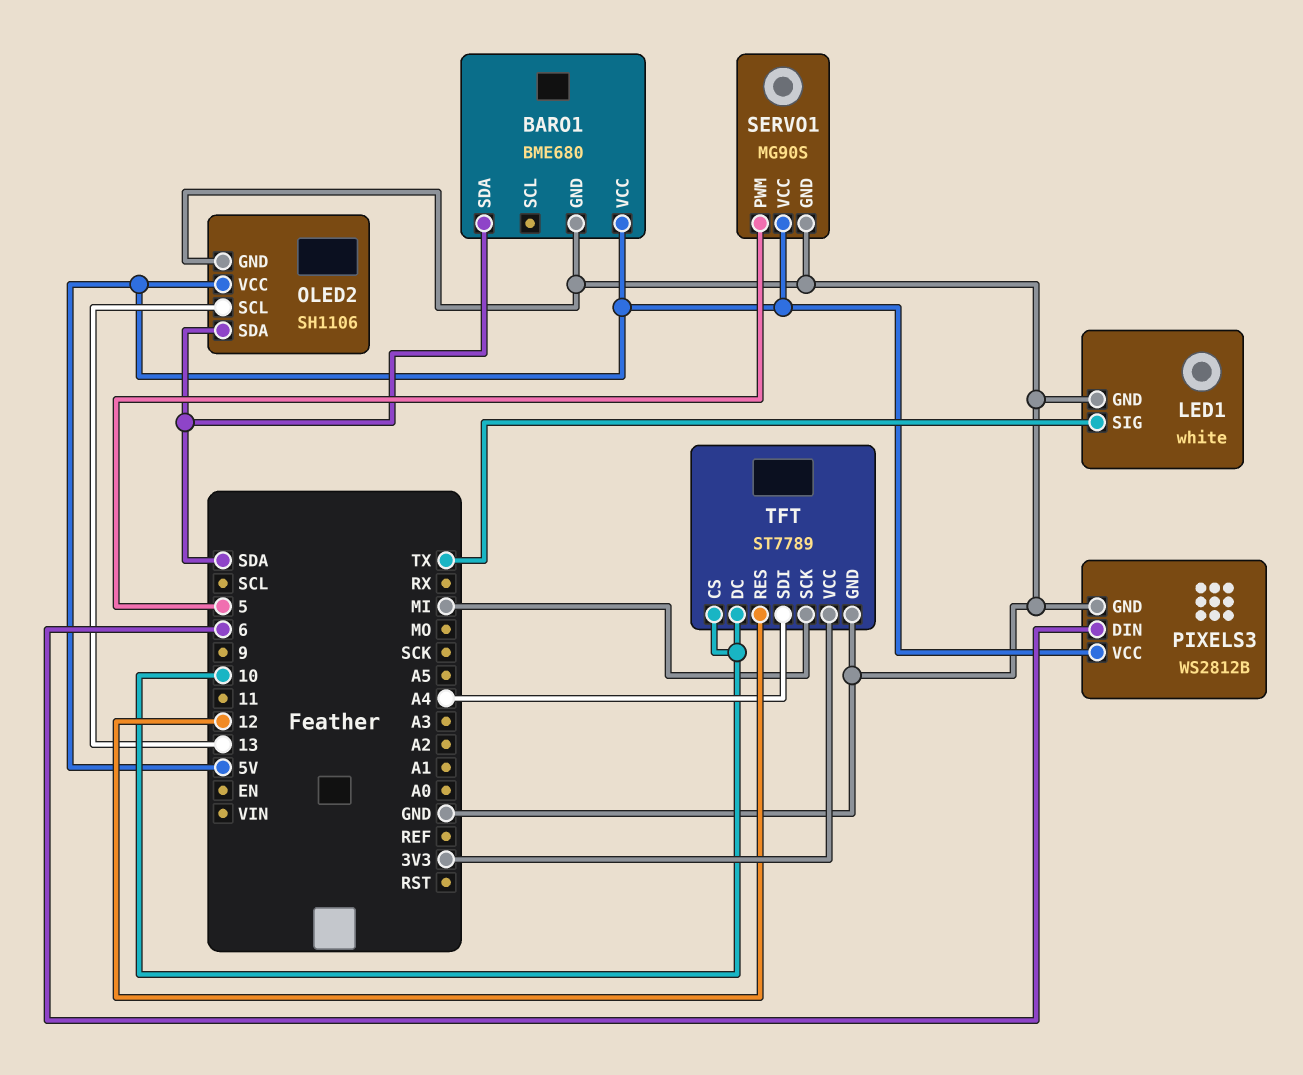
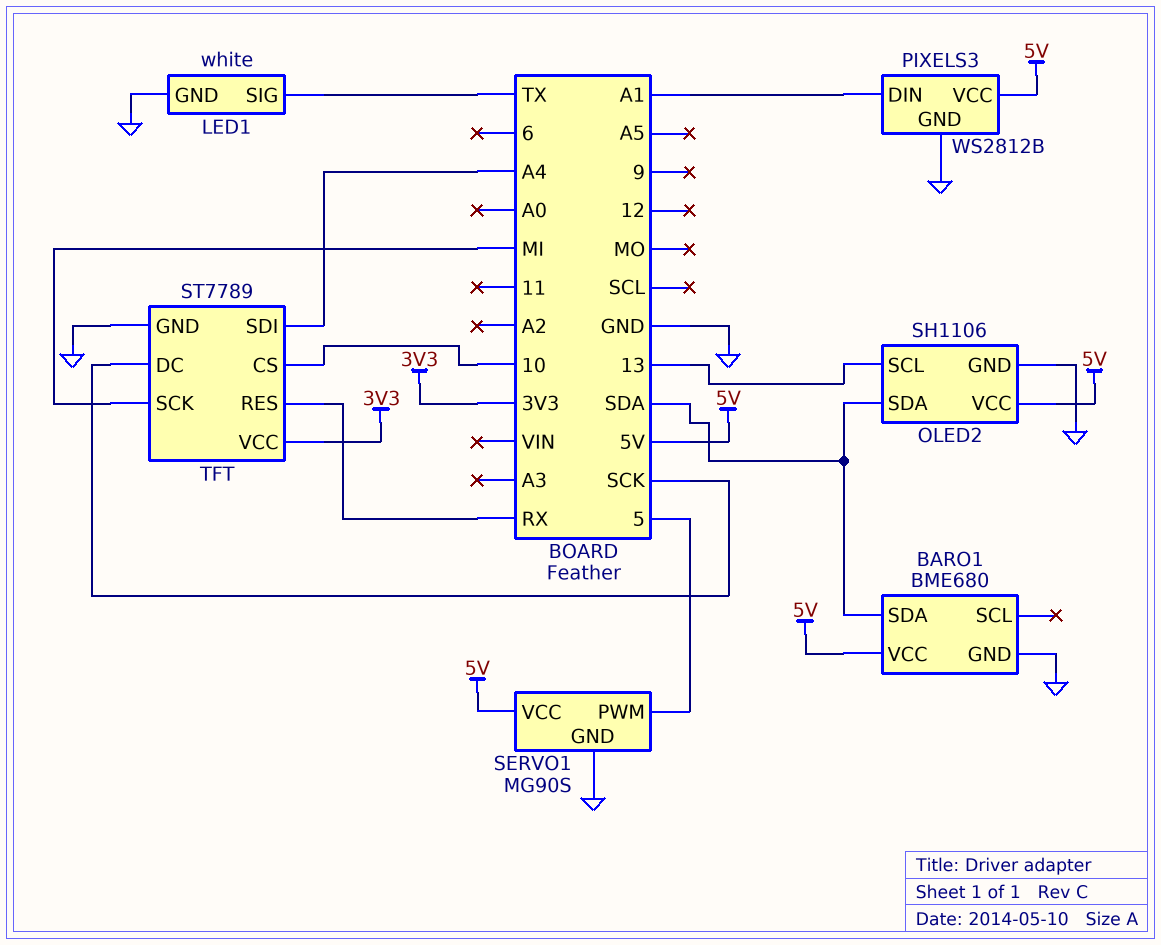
PIXELS3 pin DIN: 6 -> A1
TFT pin DC: 10 -> SCK
TFT pin RES: 12 -> RX

